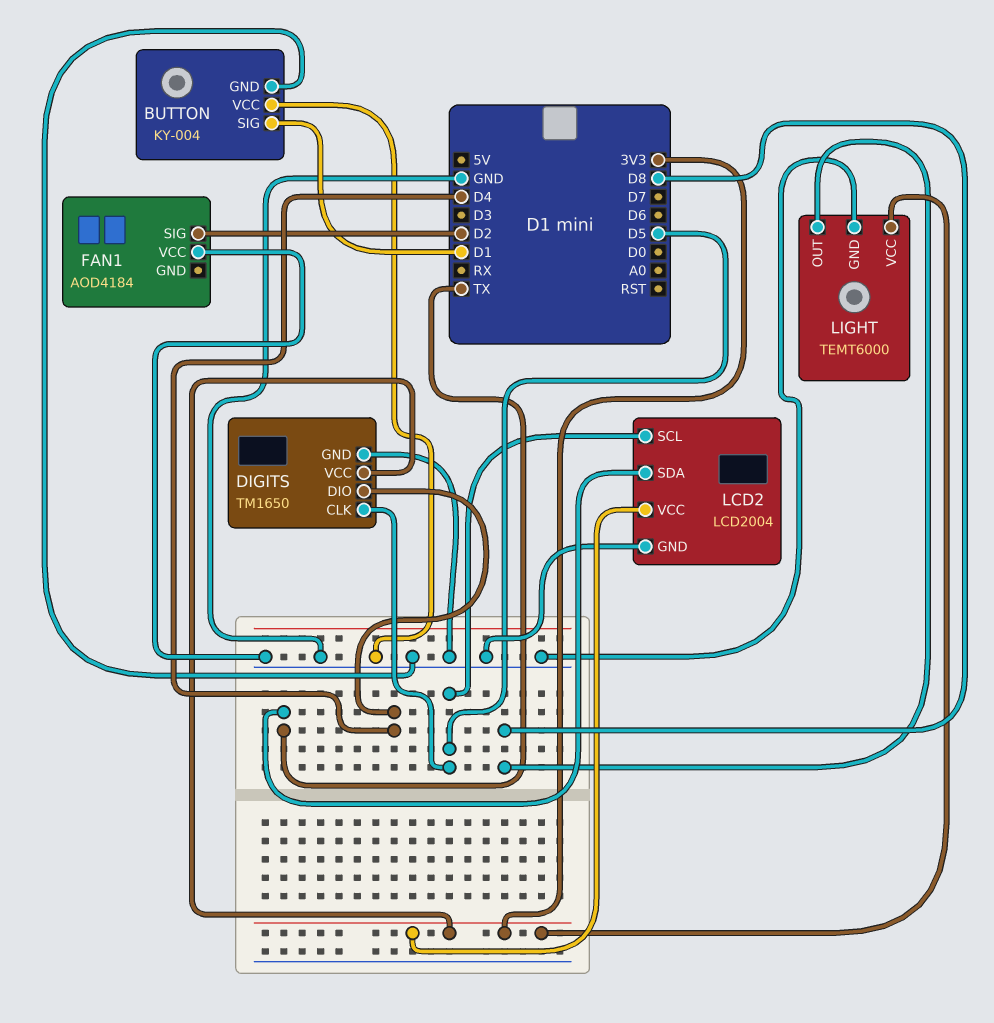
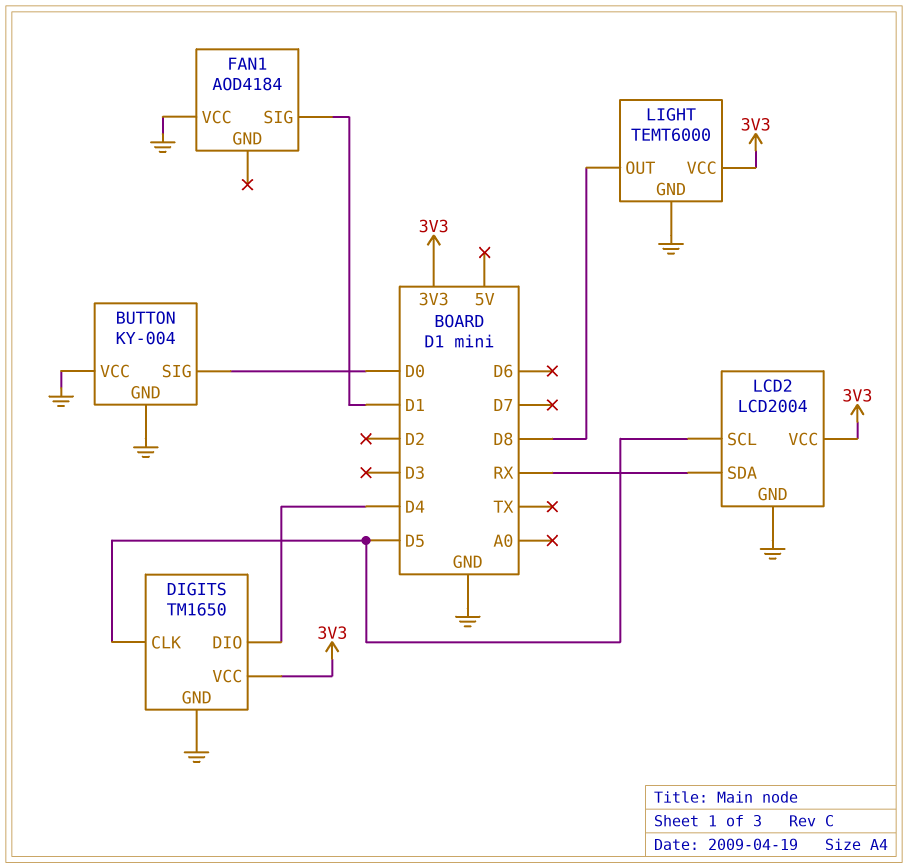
BUTTON pin SIG: D1 -> D0
FAN1 pin SIG: D2 -> D1
LCD2 pin SDA: TX -> RX

